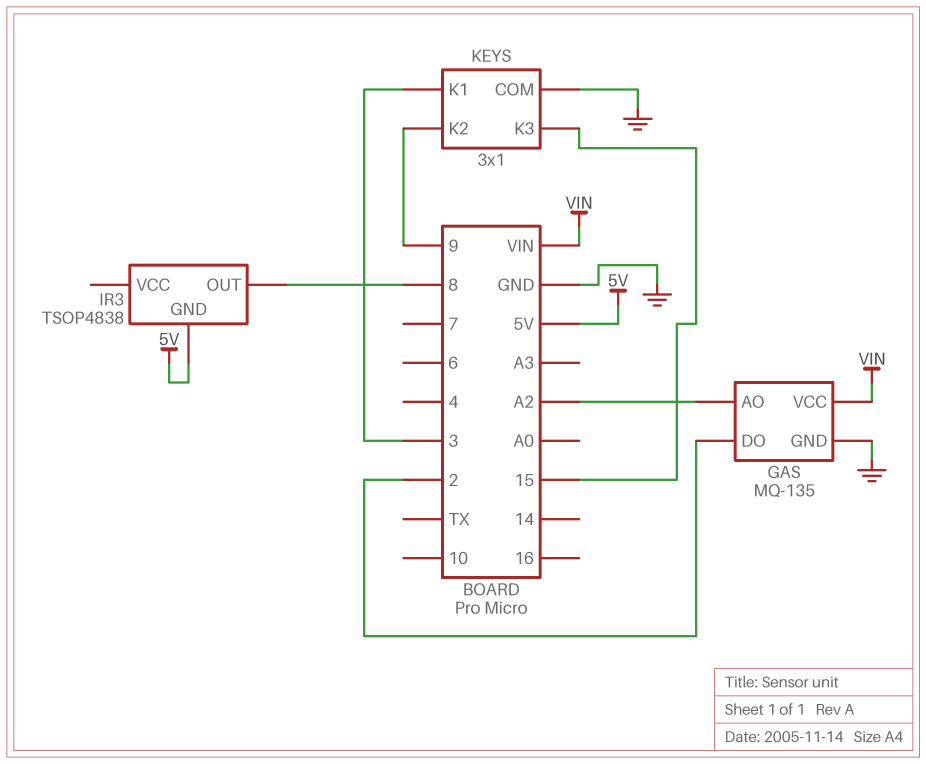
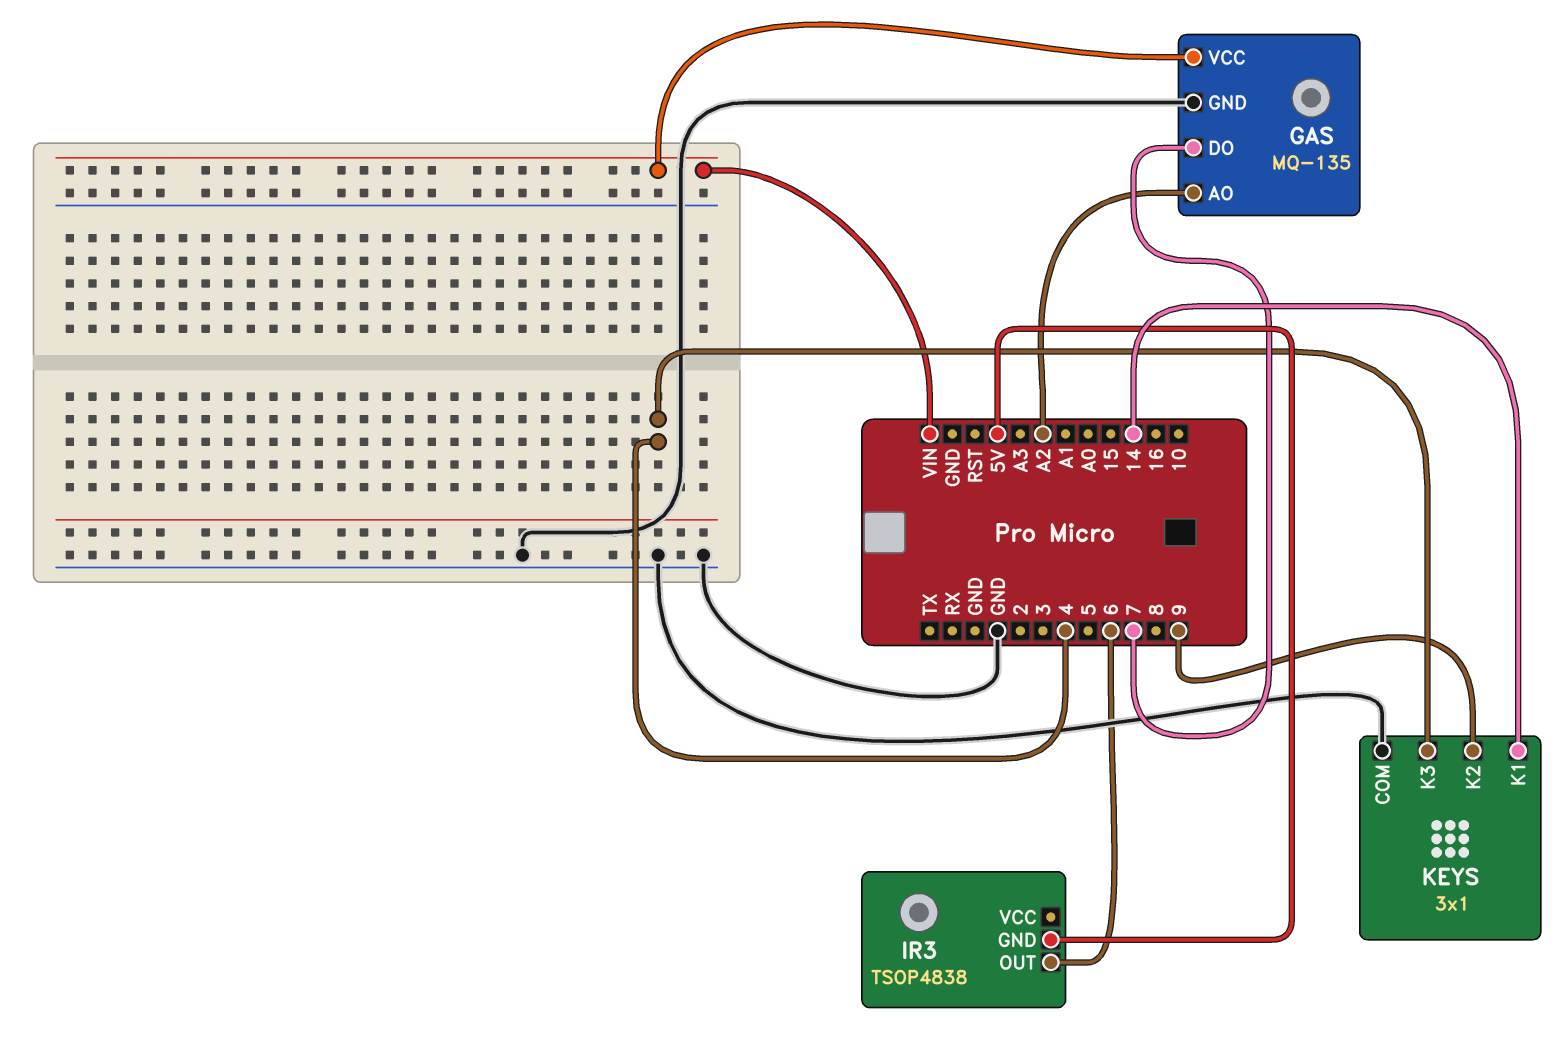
GAS pin DO: 2 -> 7
IR3 pin OUT: 8 -> 6
KEYS pin K1: 3 -> 14
KEYS pin K3: 15 -> 4

